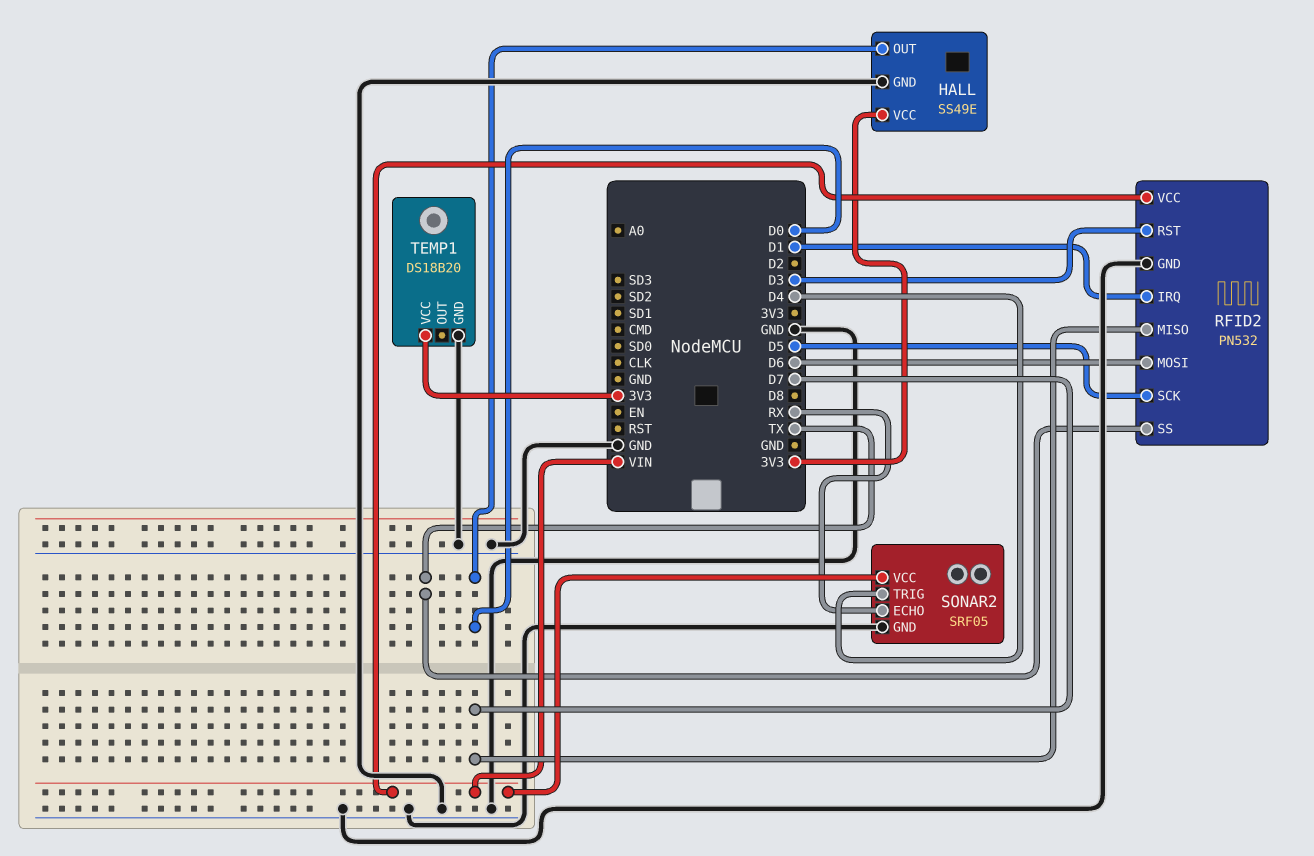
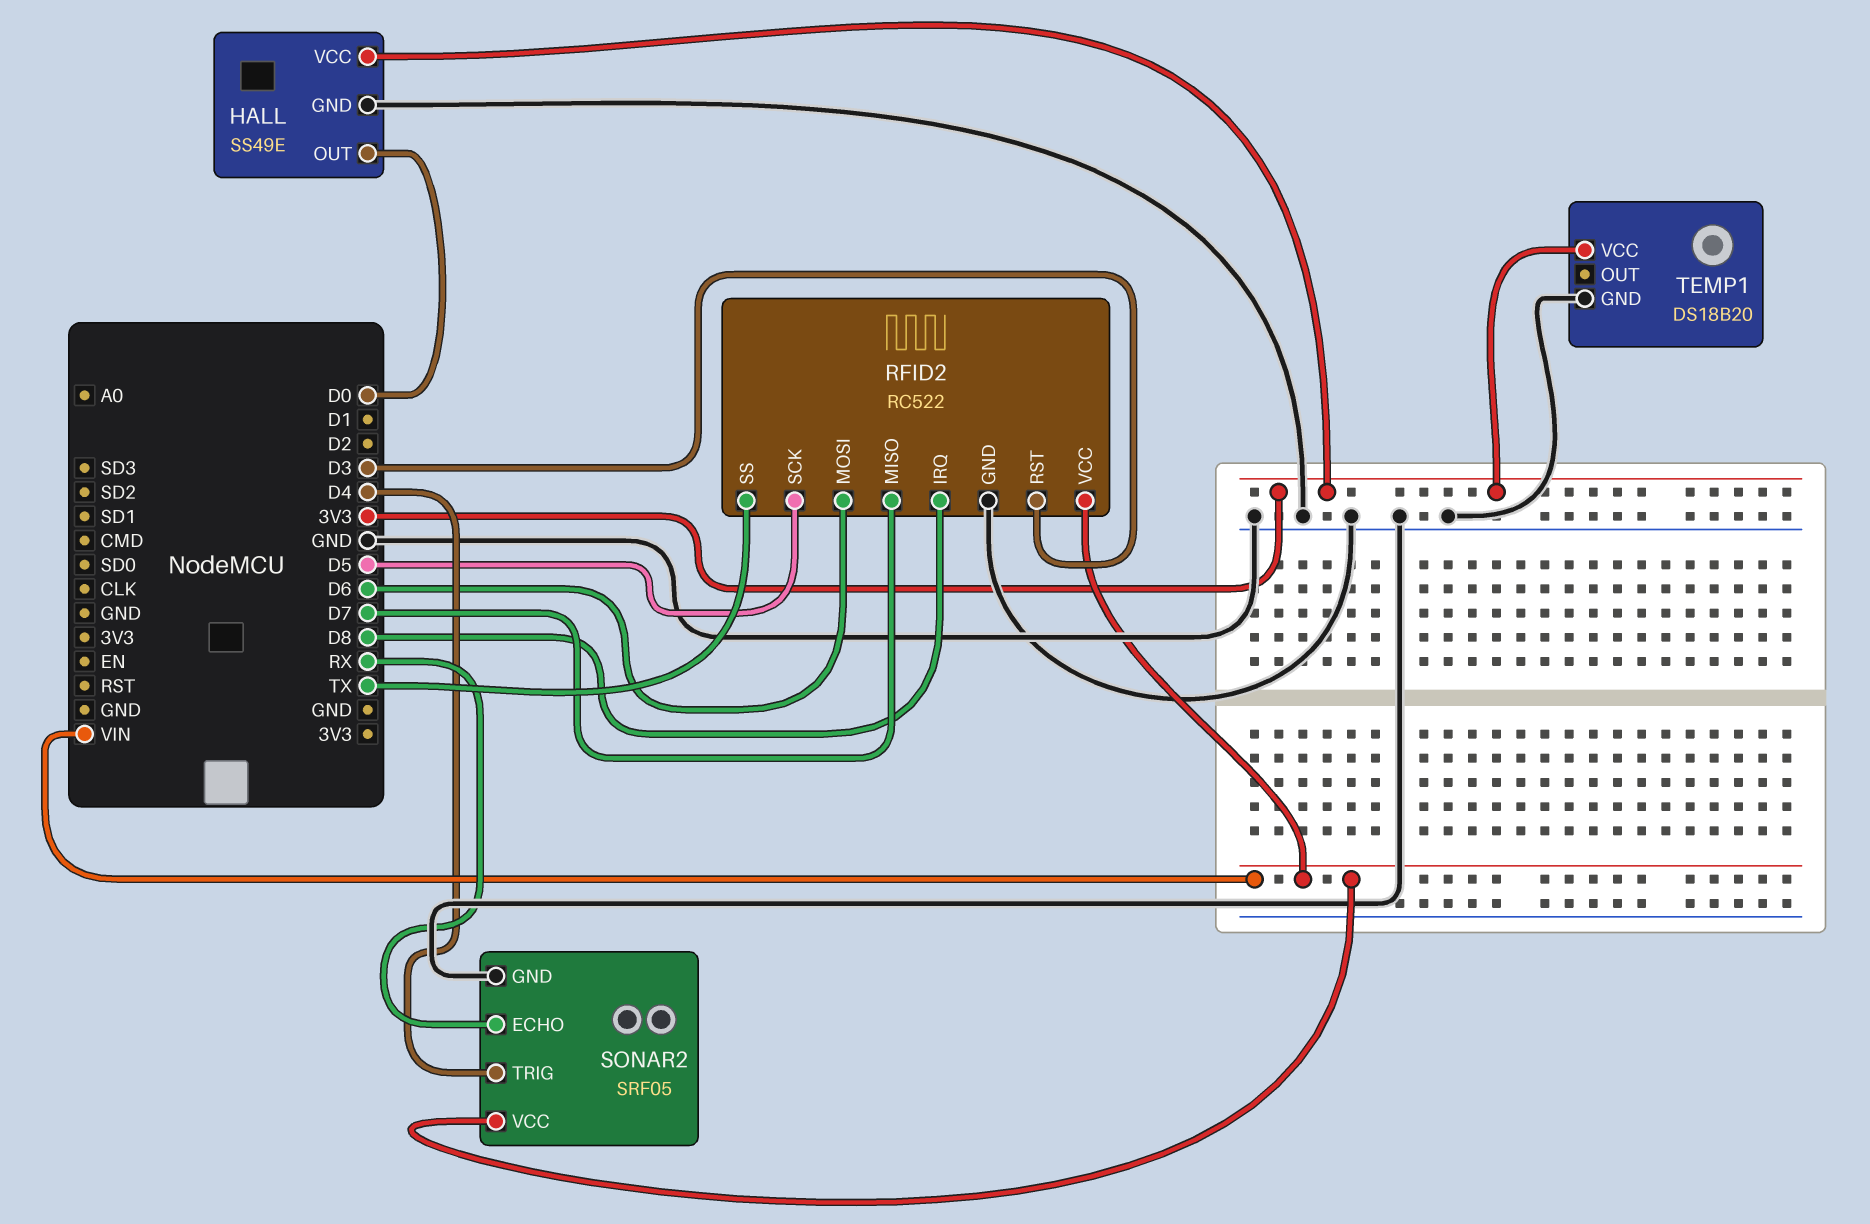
RFID2: PN532 -> RC522
RFID2 pin IRQ: D1 -> D8

